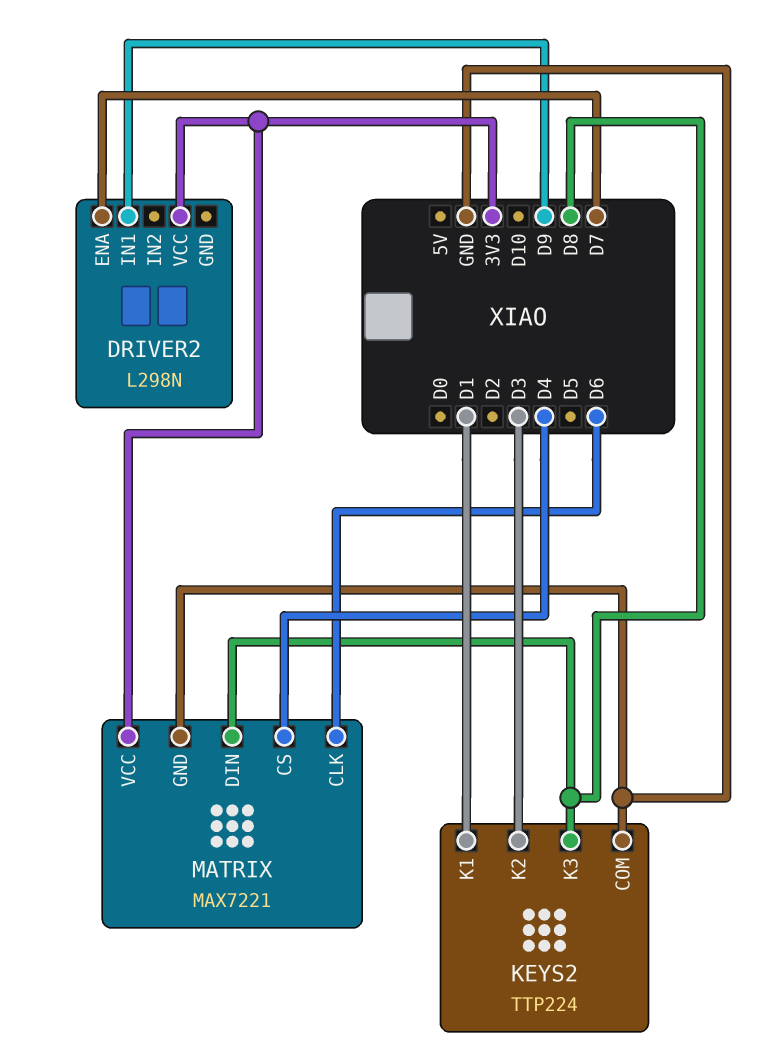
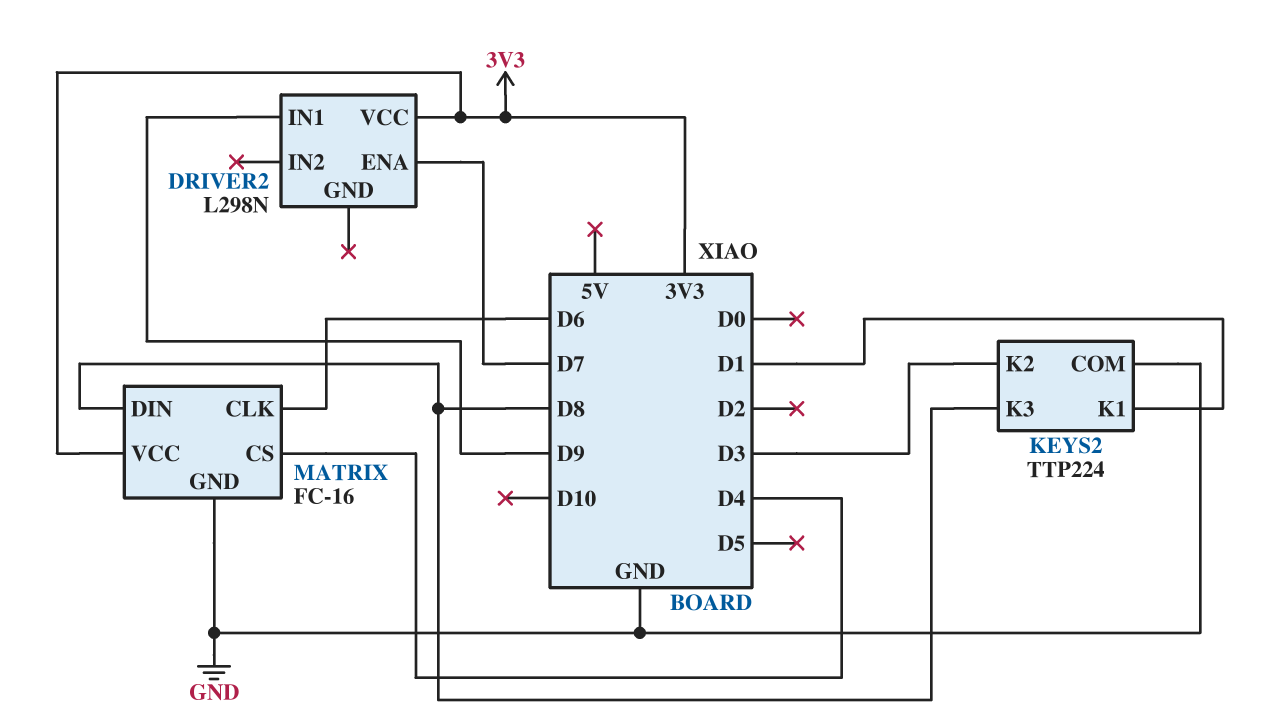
MATRIX: MAX7221 -> FC-16

